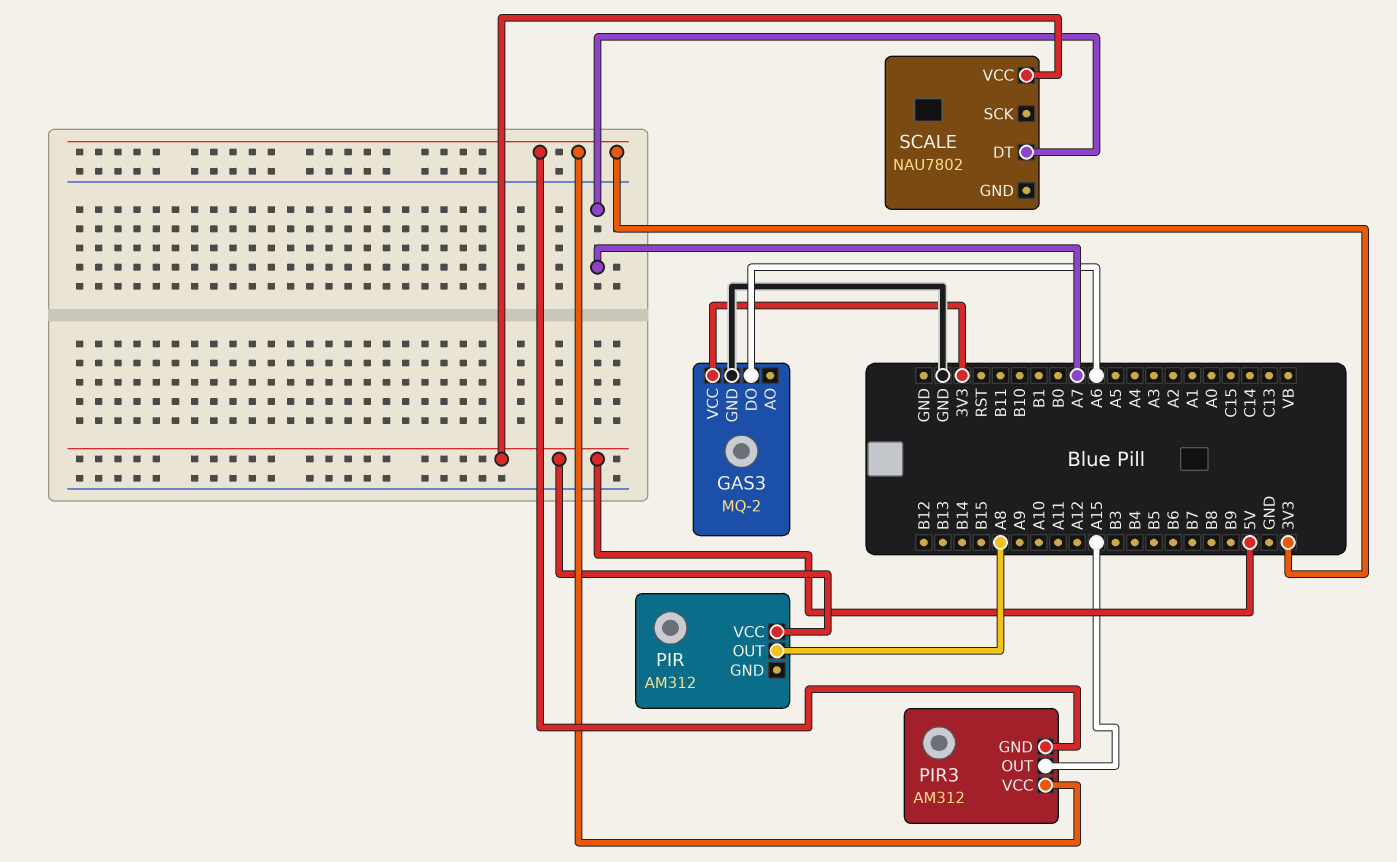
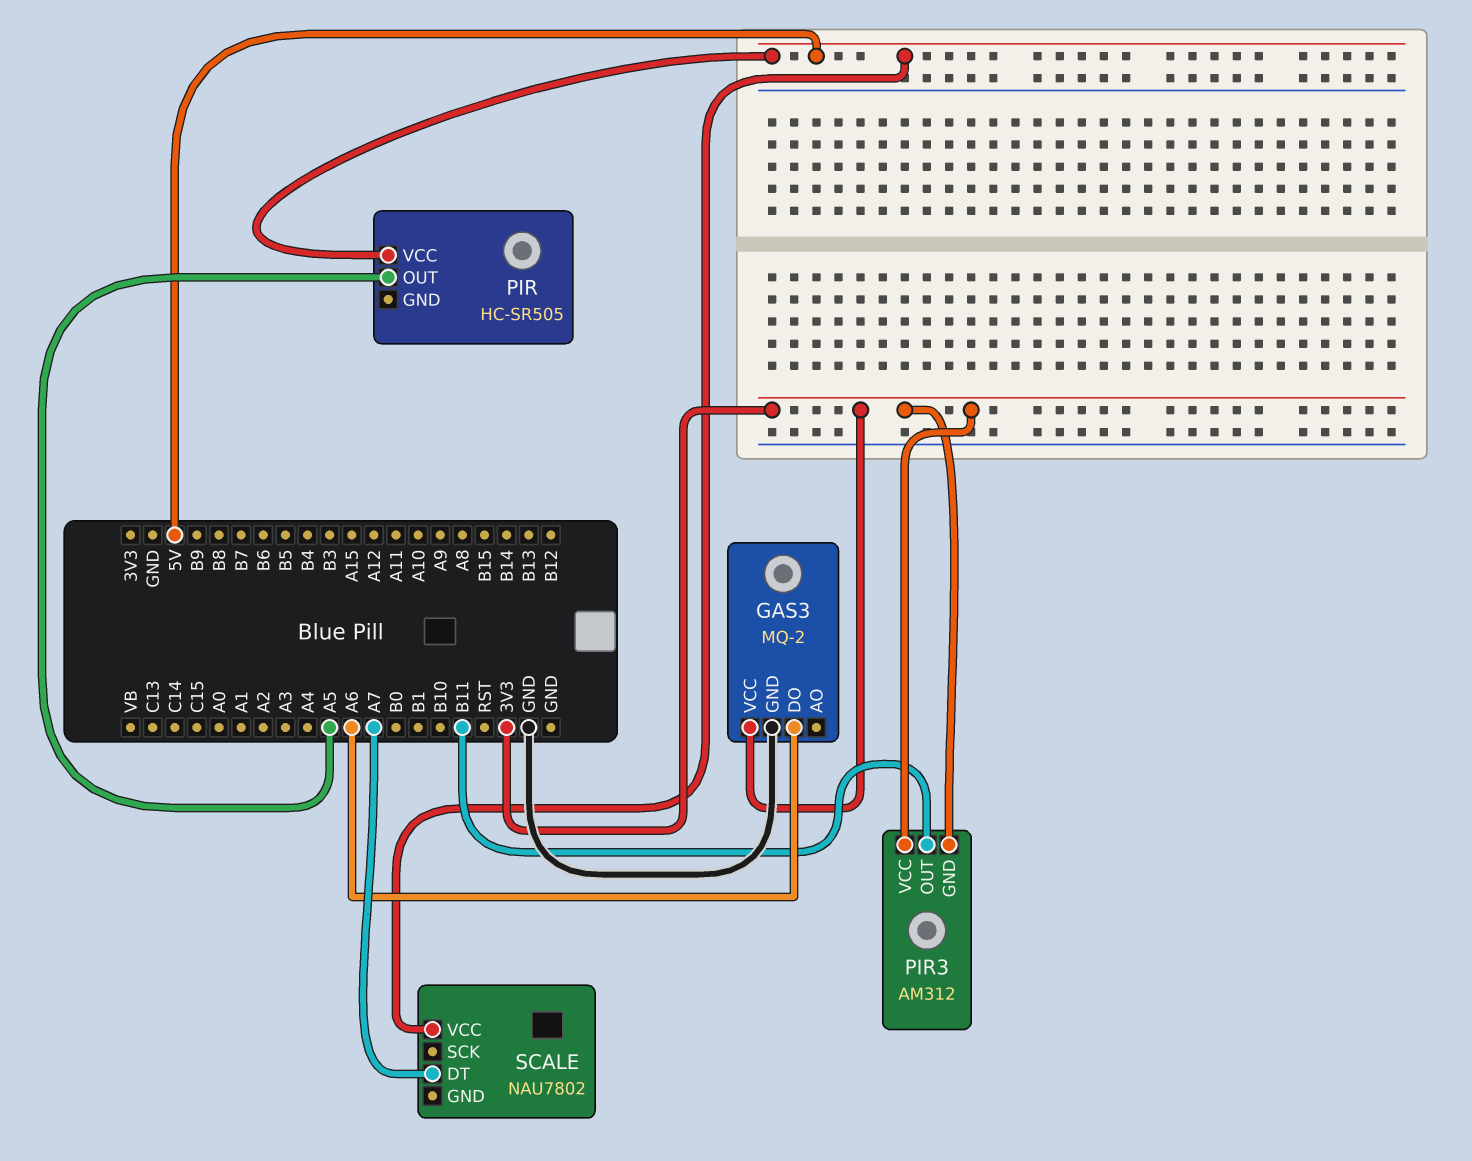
PIR: AM312 -> HC-SR505
PIR pin OUT: A8 -> A5
PIR3 pin OUT: A15 -> B11

